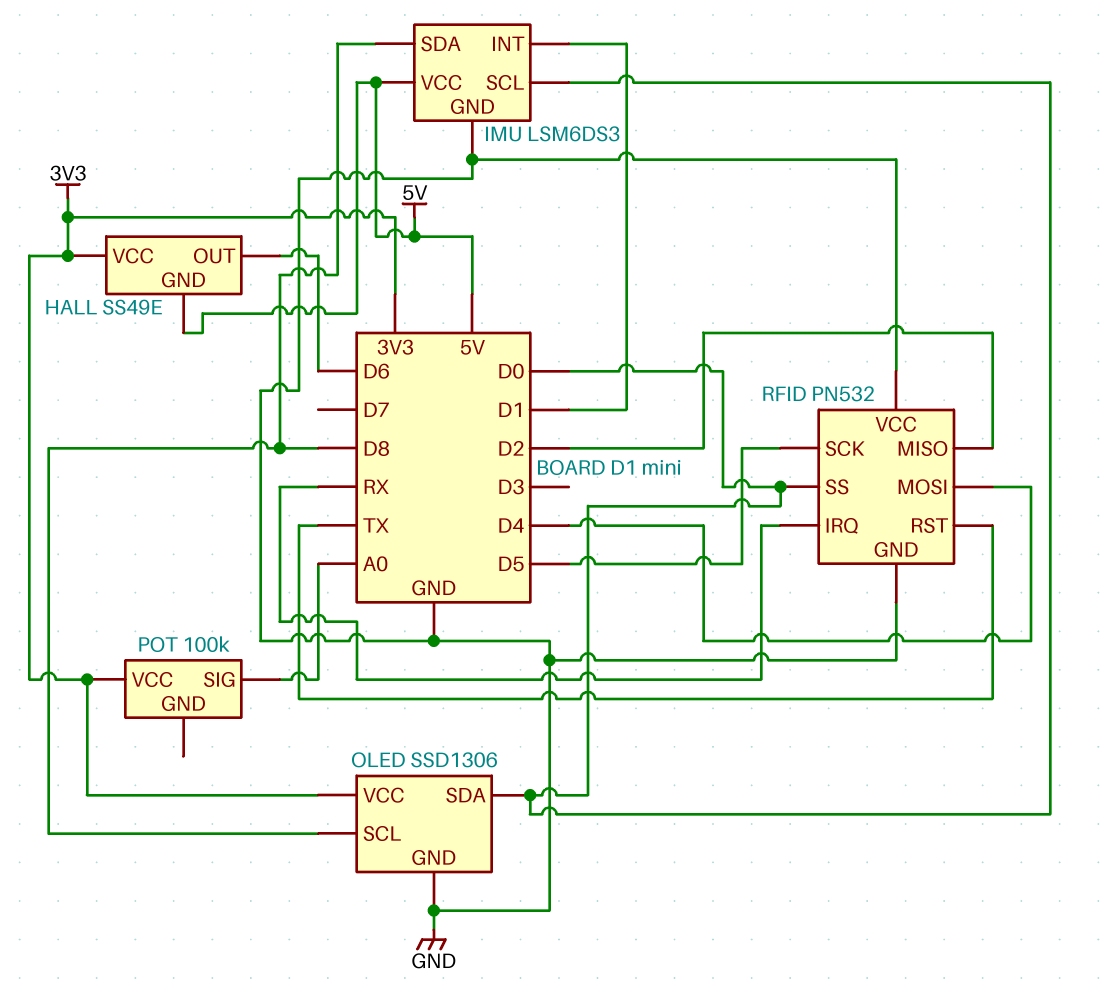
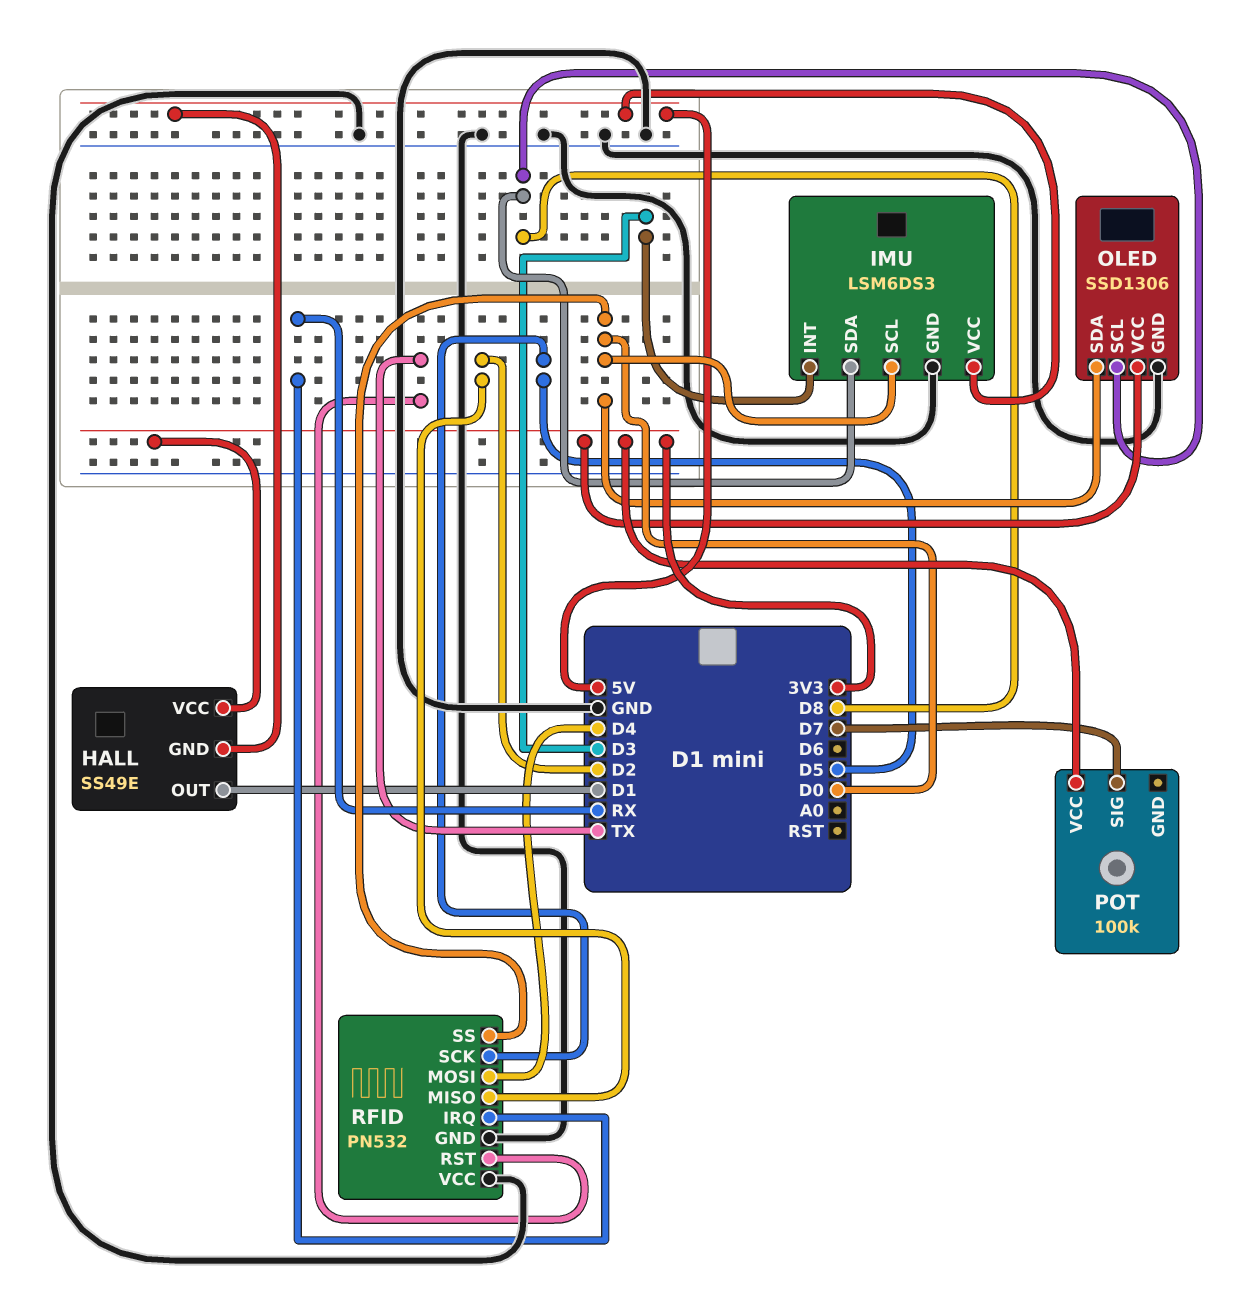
HALL pin OUT: D6 -> D1
IMU pin INT: D1 -> D3
POT pin SIG: A0 -> D7

